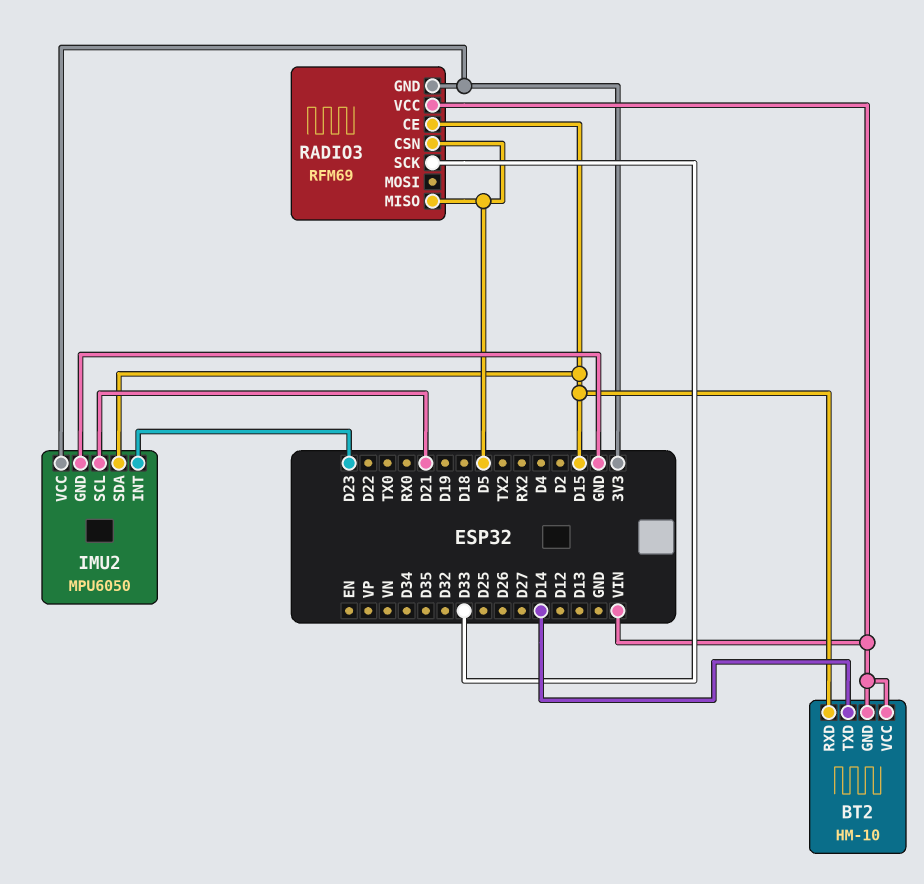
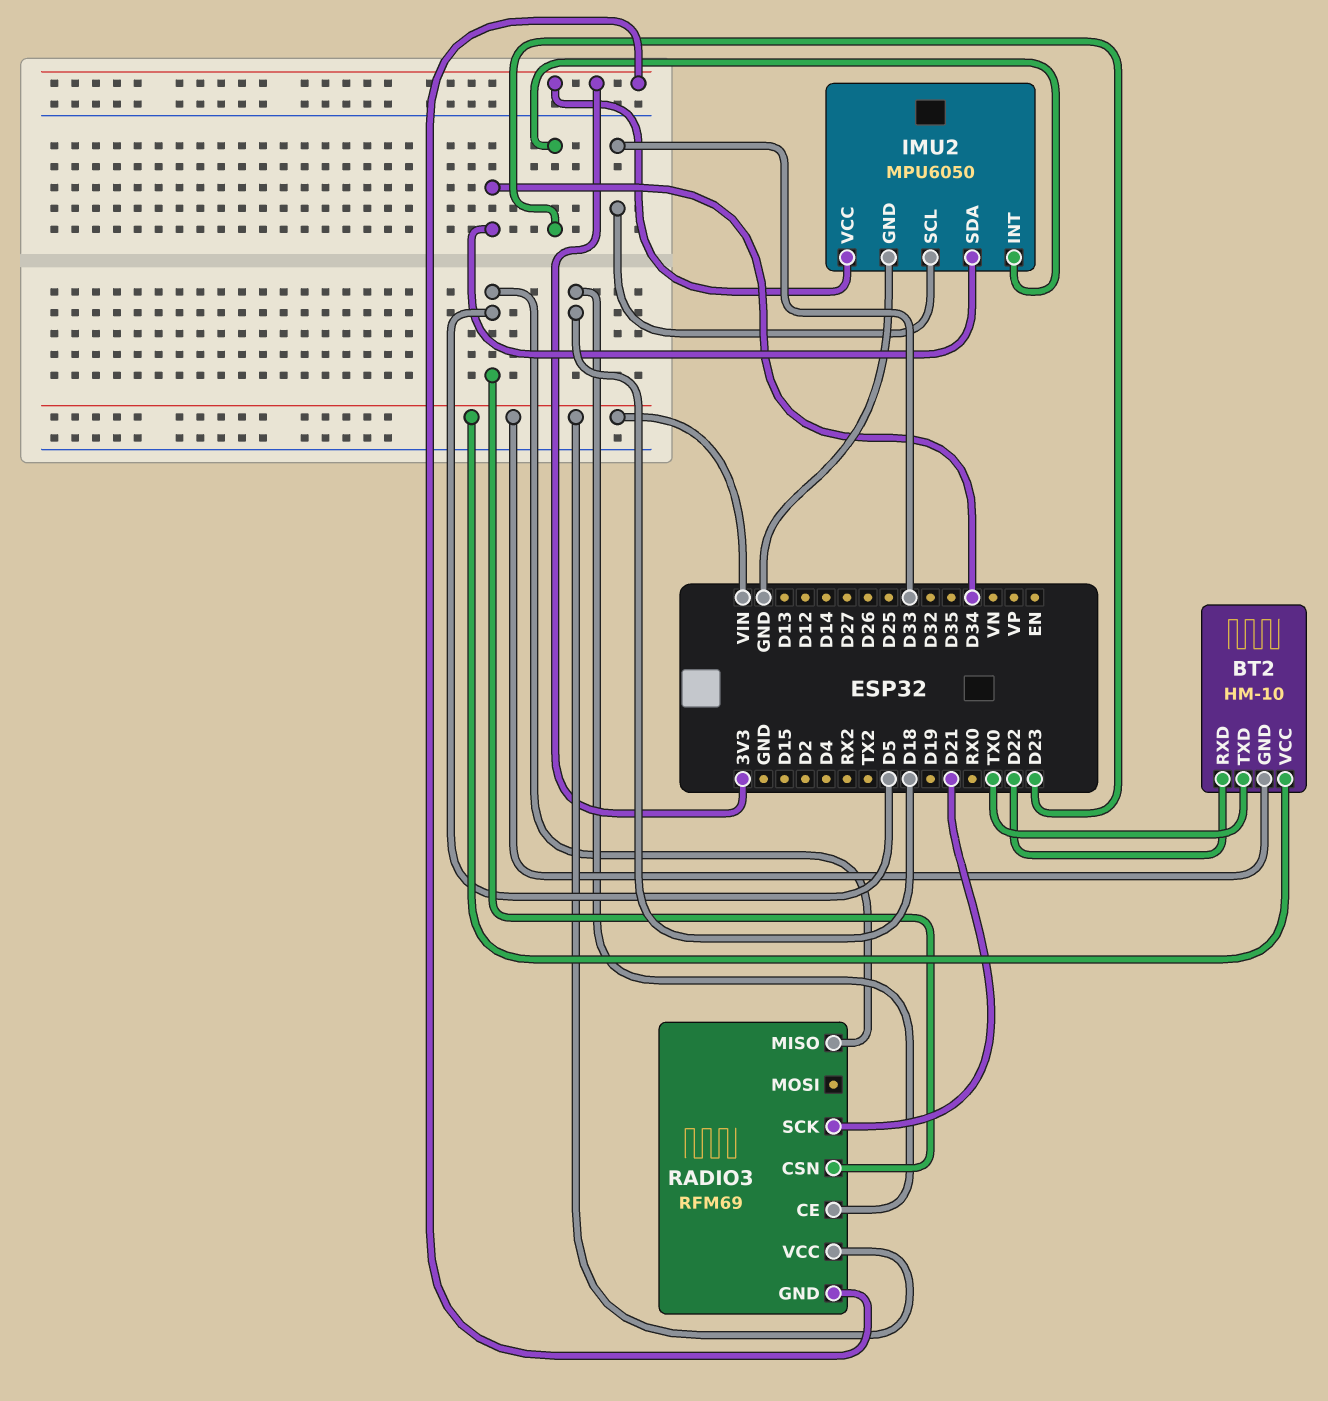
BT2 pin RXD: D15 -> D22
BT2 pin TXD: D14 -> TX0
IMU2 pin SCL: D21 -> D33
IMU2 pin SDA: D15 -> D34
RADIO3 pin CE: D15 -> D18
RADIO3 pin SCK: D33 -> D21

